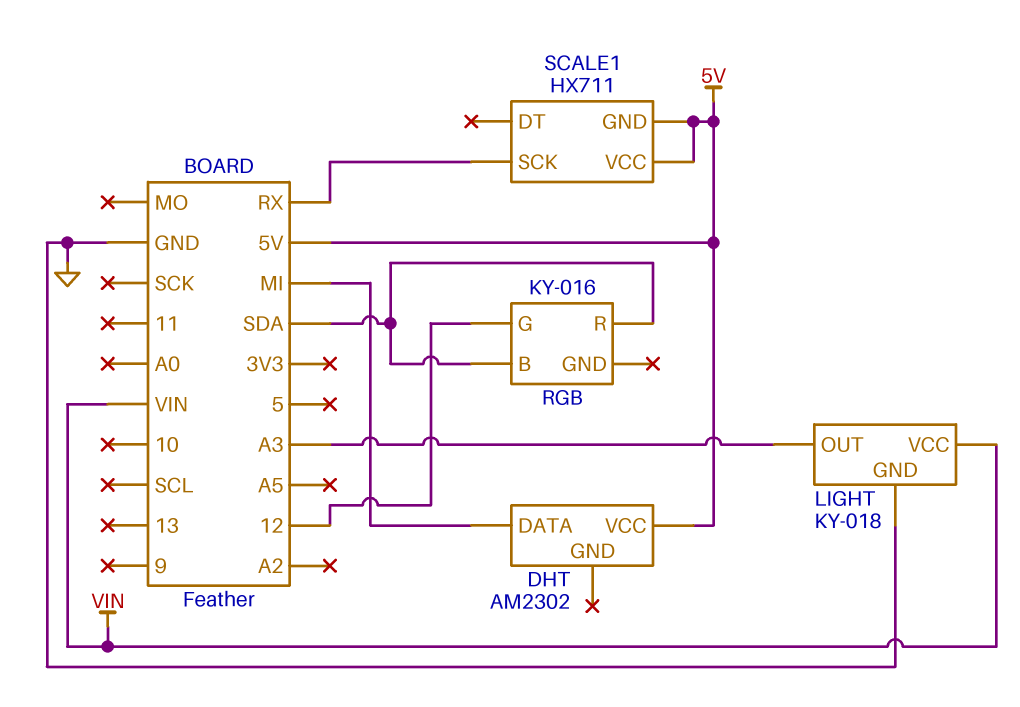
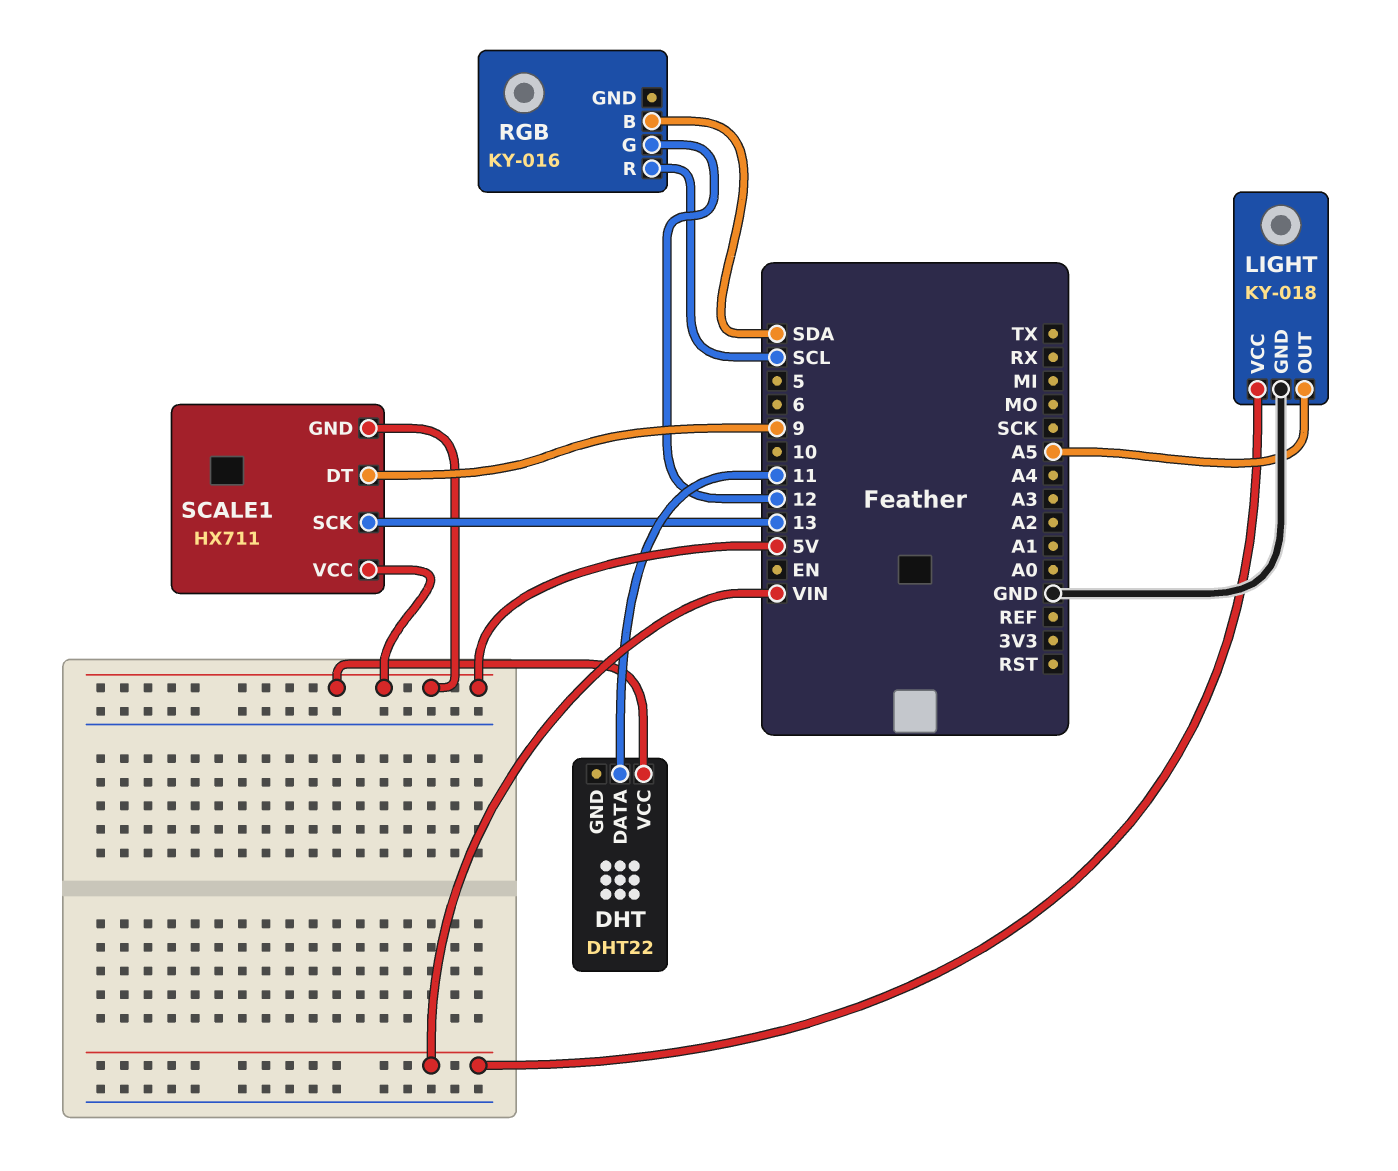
DHT: AM2302 -> DHT22
DHT pin DATA: MI -> 11
LIGHT pin OUT: A3 -> A5
RGB pin R: SDA -> SCL
SCALE1 pin DT: none -> 9
SCALE1 pin SCK: RX -> 13

